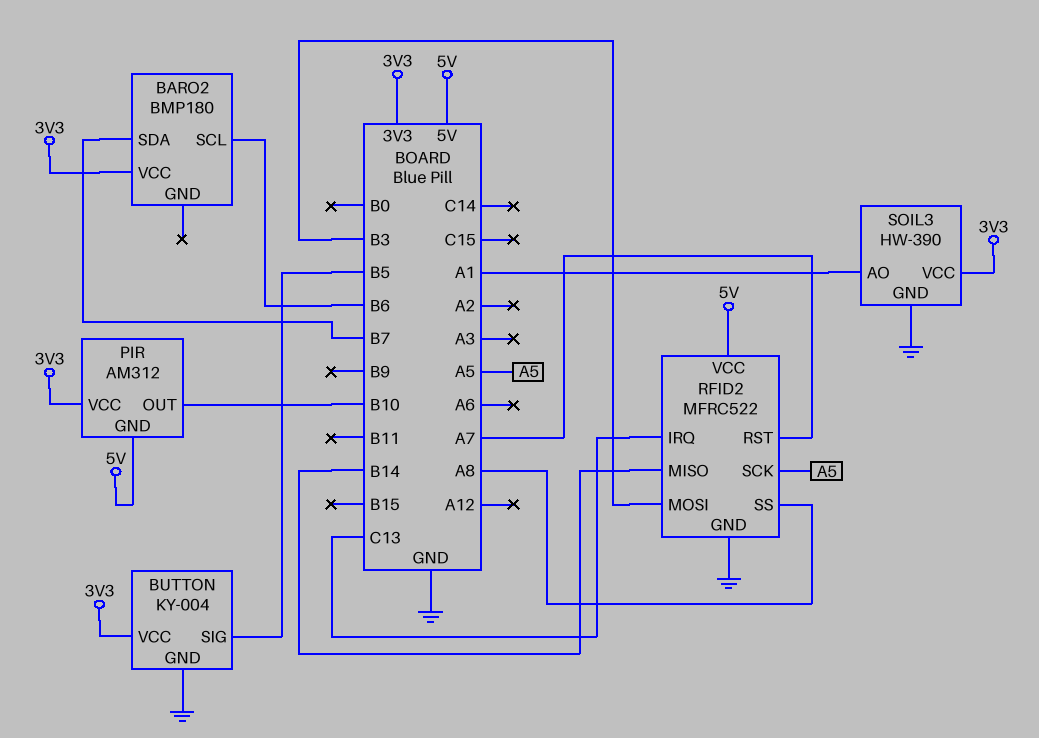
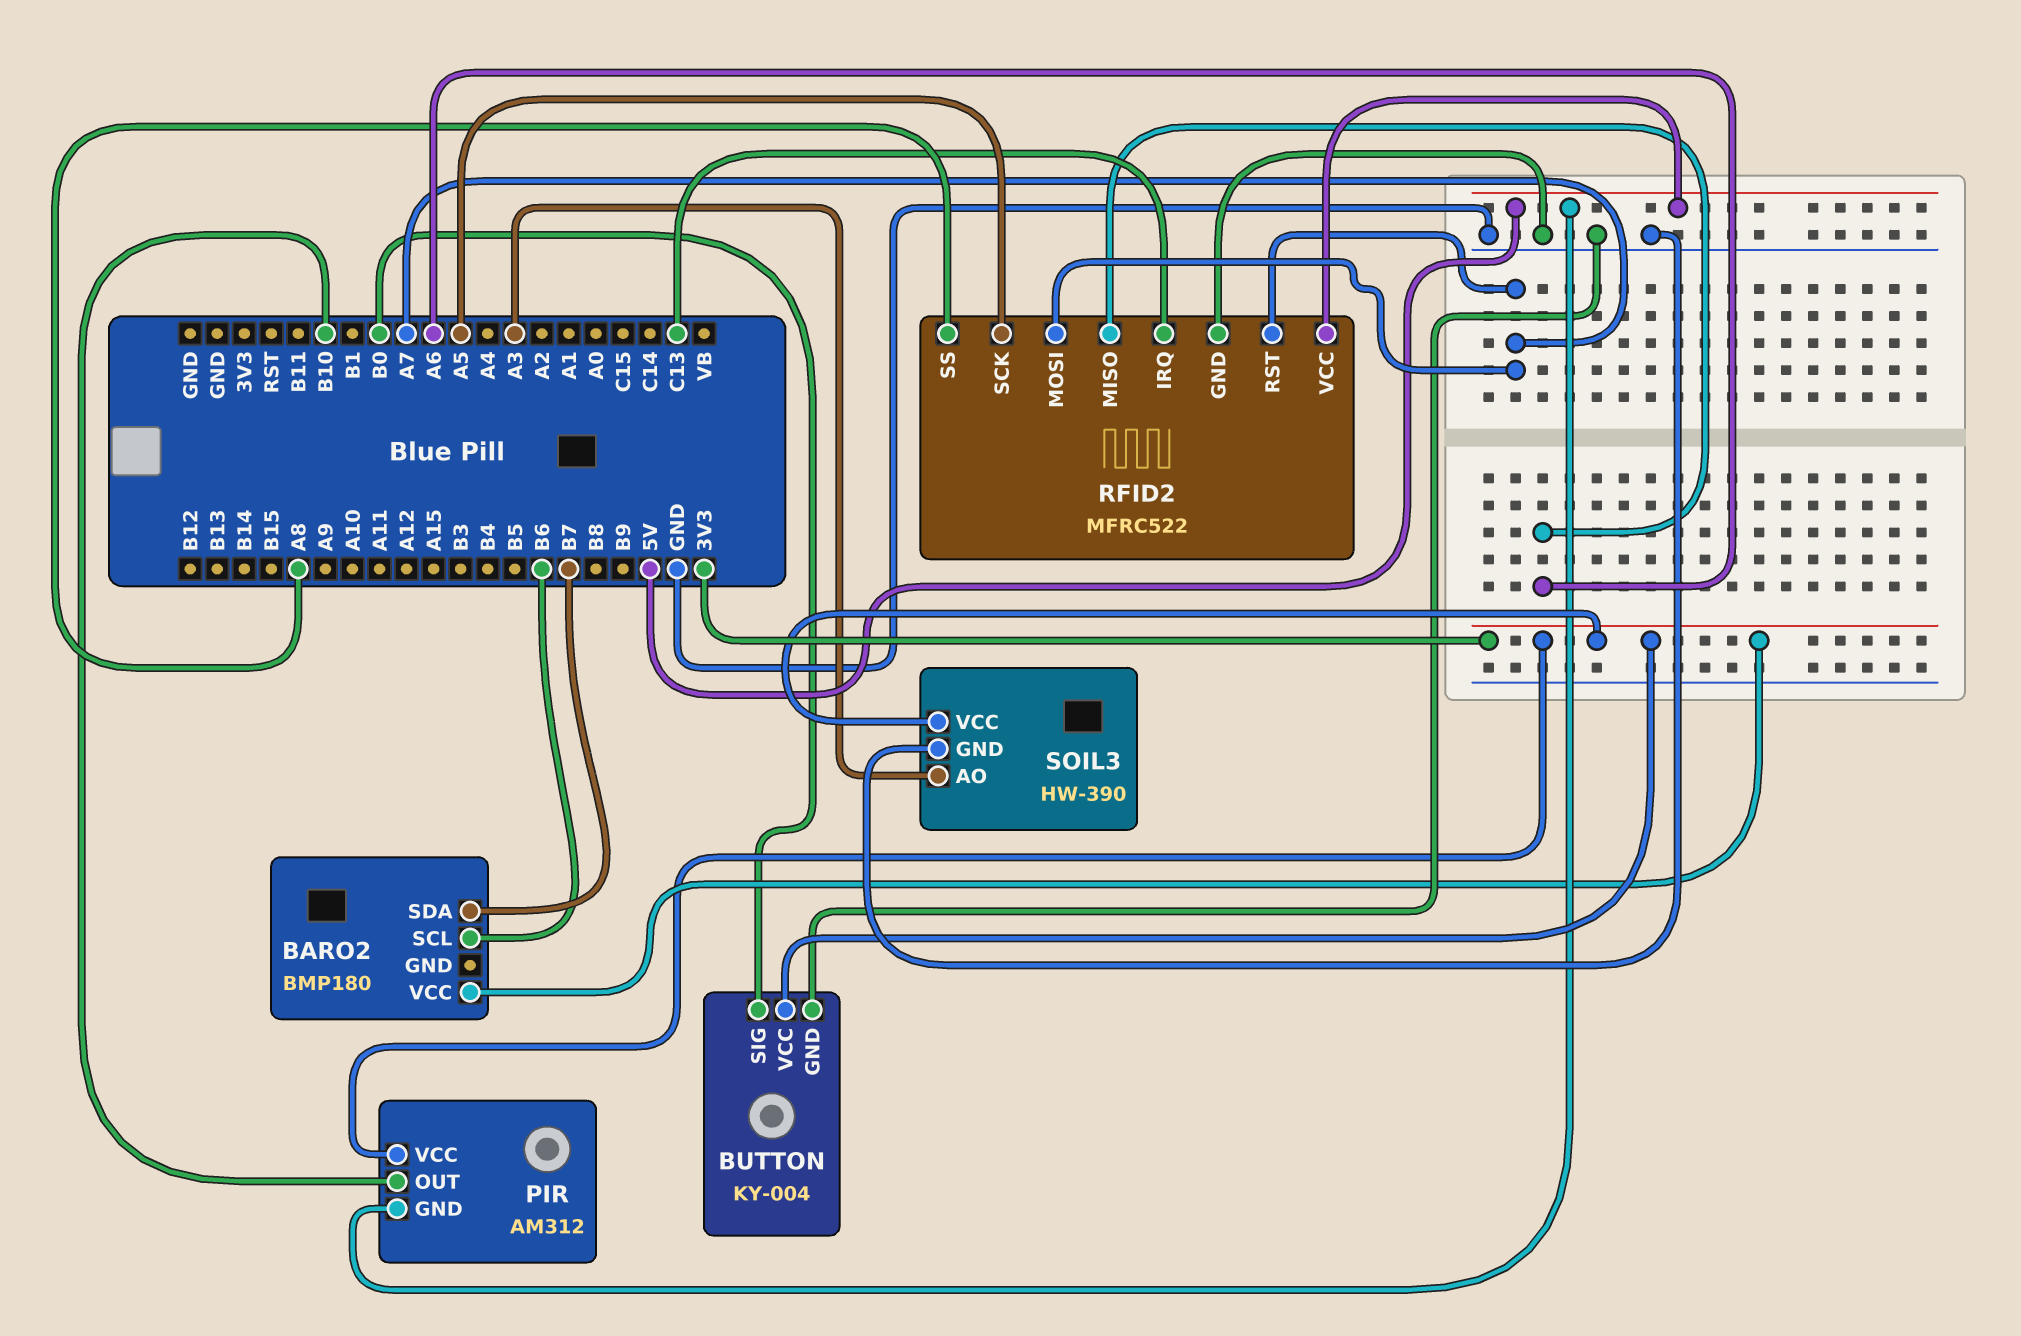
BUTTON pin SIG: B5 -> B0
RFID2 pin MISO: B14 -> A6
RFID2 pin MOSI: B3 -> A7
SOIL3 pin AO: A1 -> A3

